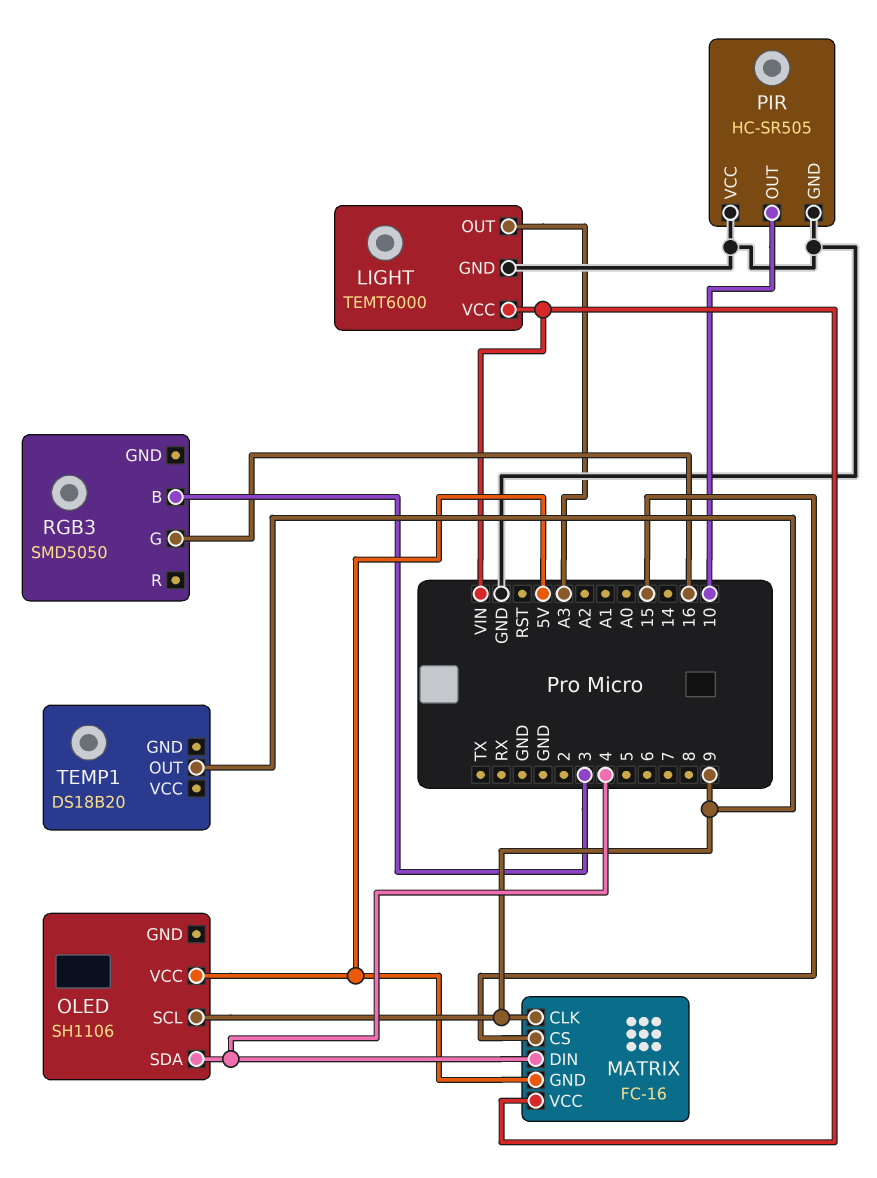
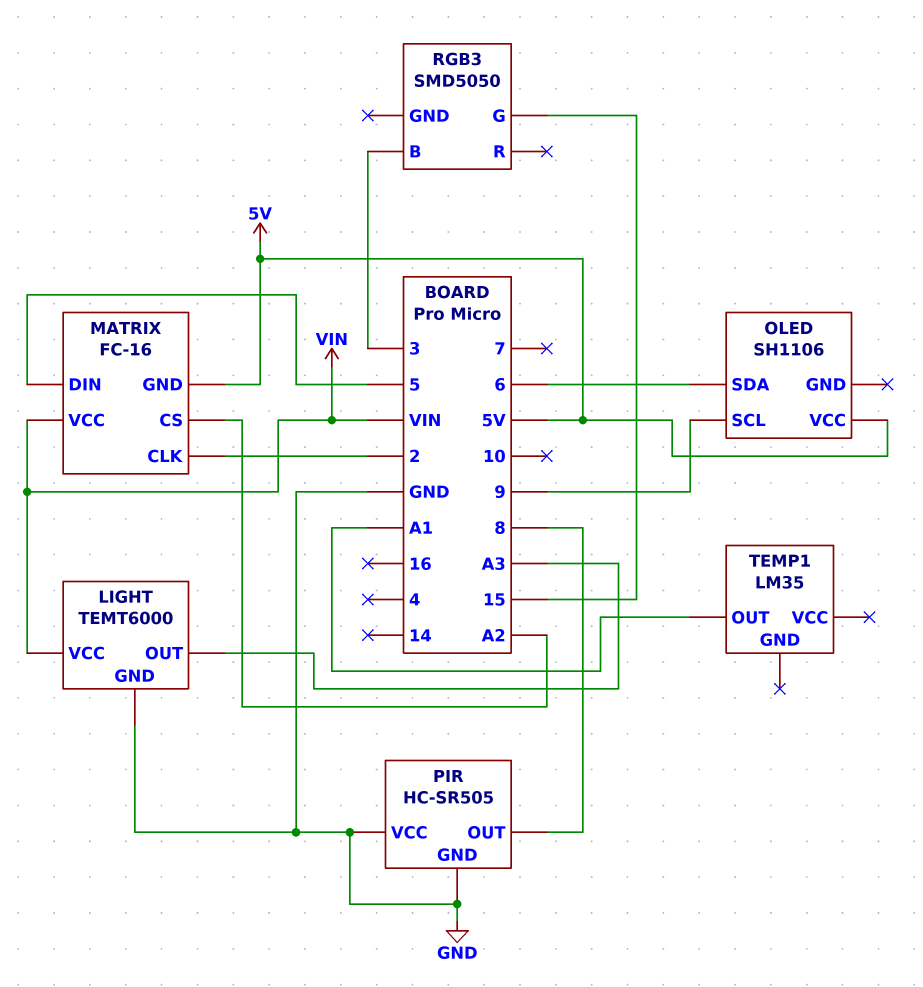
MATRIX pin CLK: 9 -> 2
MATRIX pin CS: 15 -> A2
MATRIX pin DIN: 4 -> 5
OLED pin SDA: 4 -> 6
PIR pin OUT: 10 -> 8
RGB3 pin G: 16 -> 15
TEMP1: DS18B20 -> LM35
TEMP1 pin OUT: 9 -> A1

